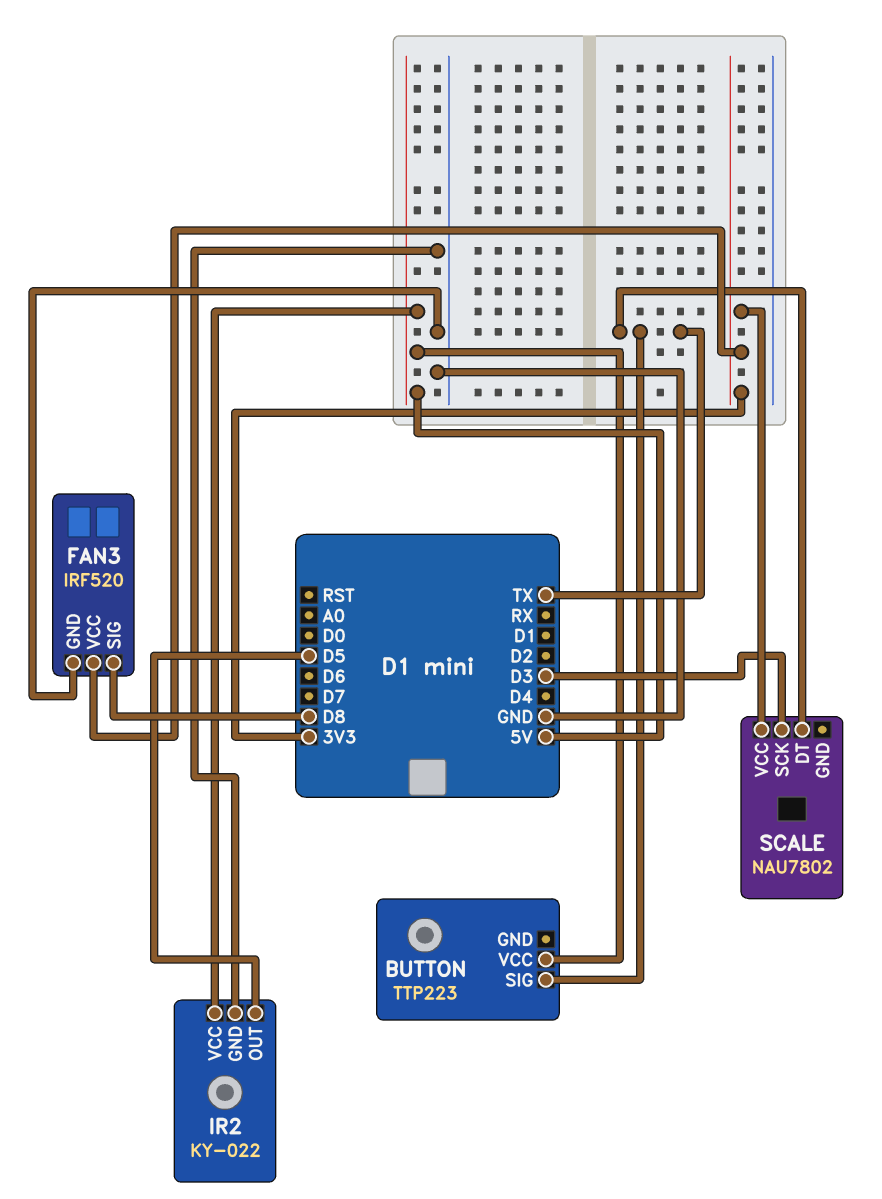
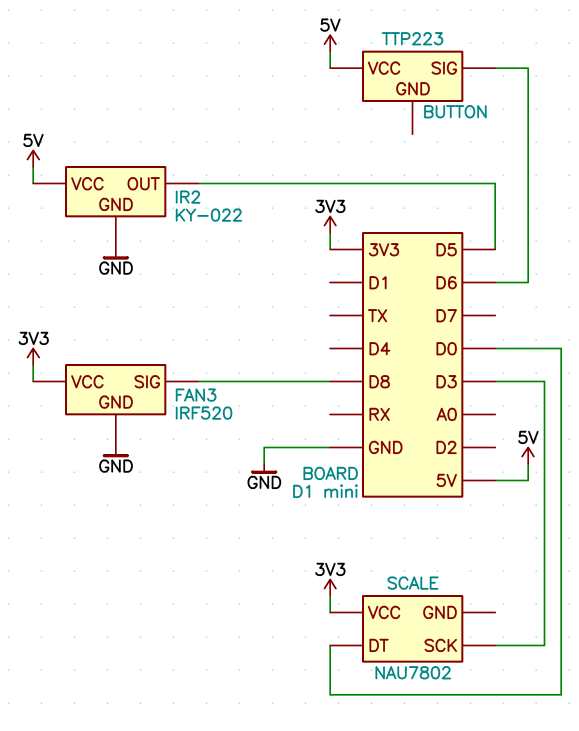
BUTTON pin SIG: TX -> D6
SCALE pin DT: TX -> D0

